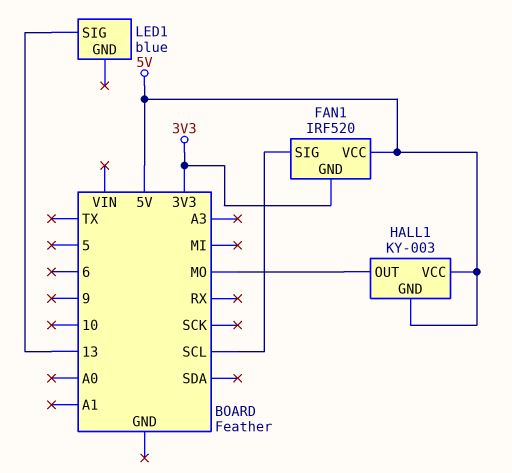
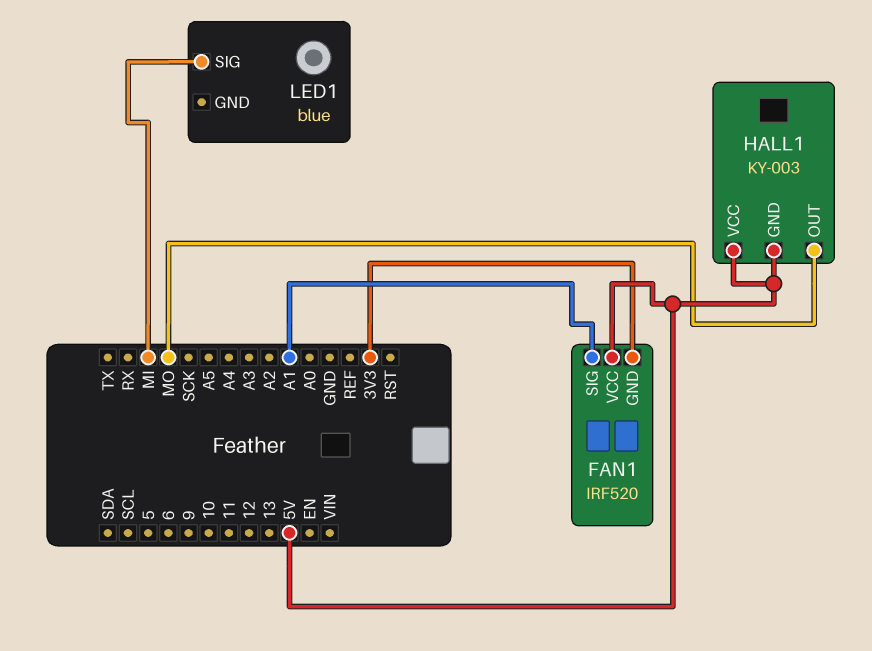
FAN1 pin SIG: SCL -> A1
LED1 pin SIG: 13 -> MI

